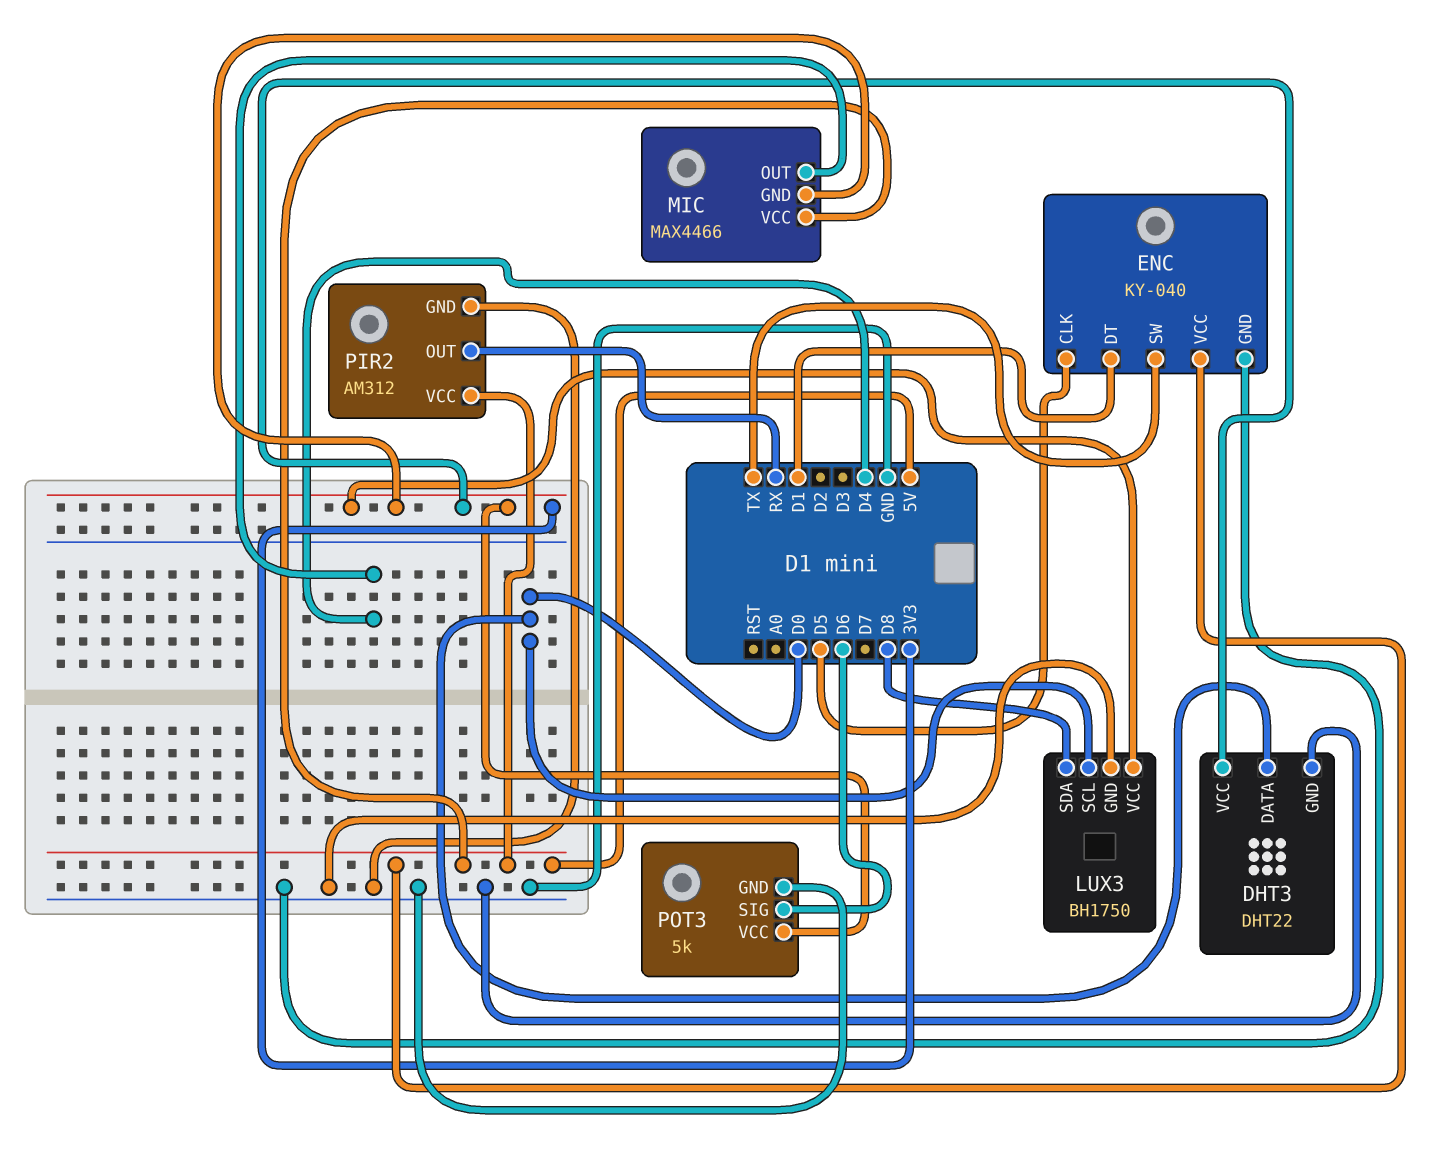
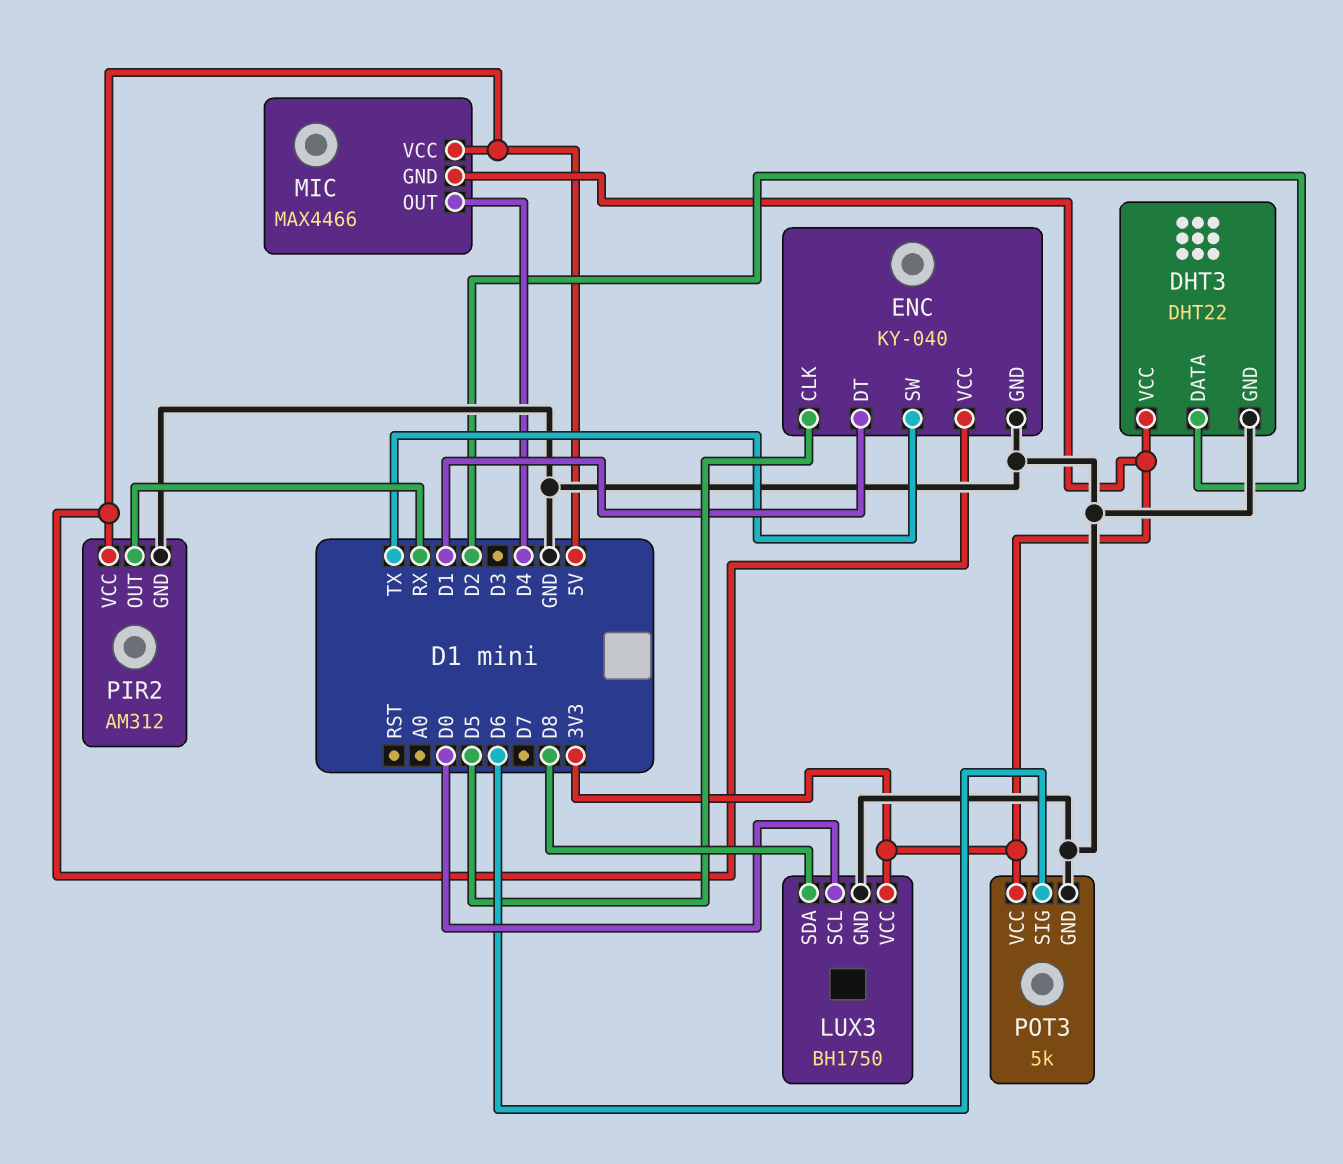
DHT3 pin DATA: D0 -> D2

